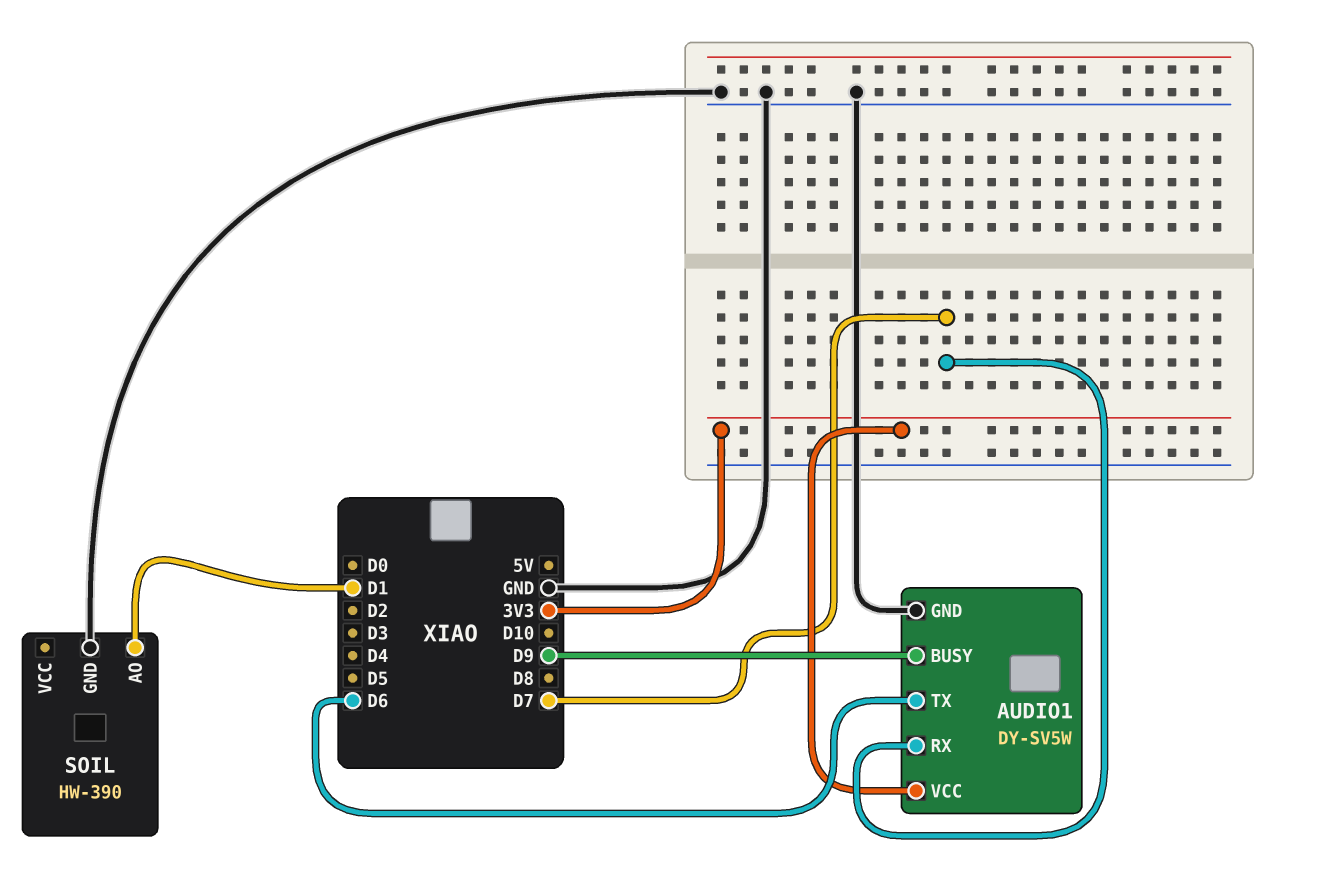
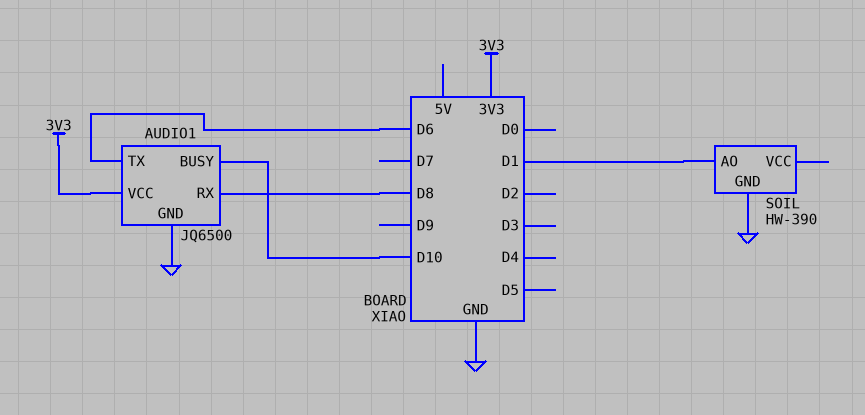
AUDIO1: DY-SV5W -> JQ6500
AUDIO1 pin BUSY: D9 -> D10
AUDIO1 pin RX: D7 -> D8

